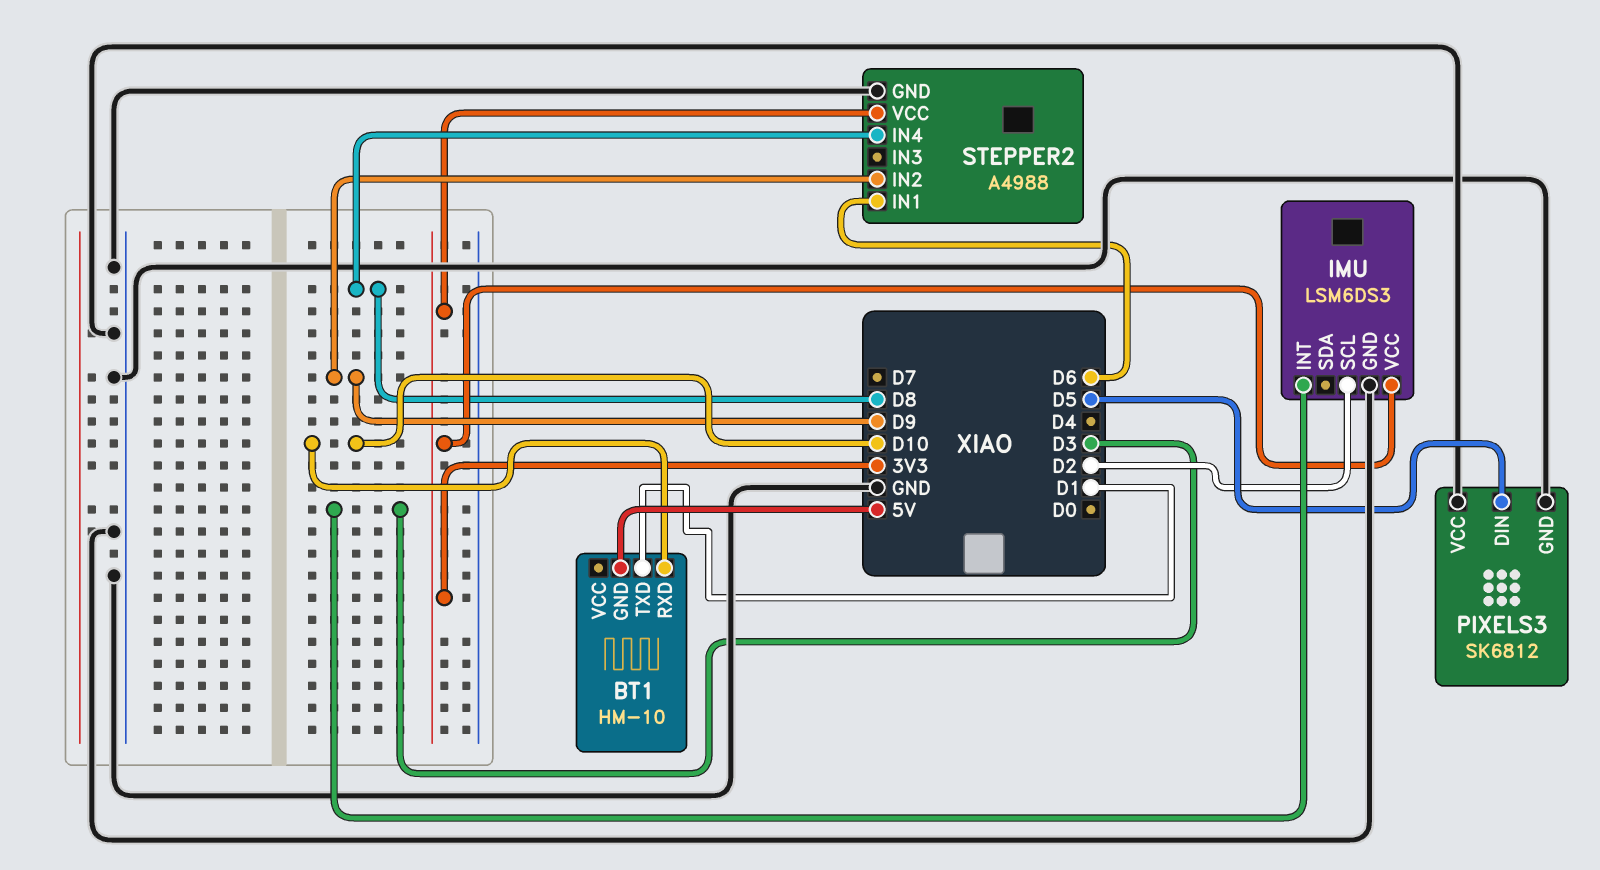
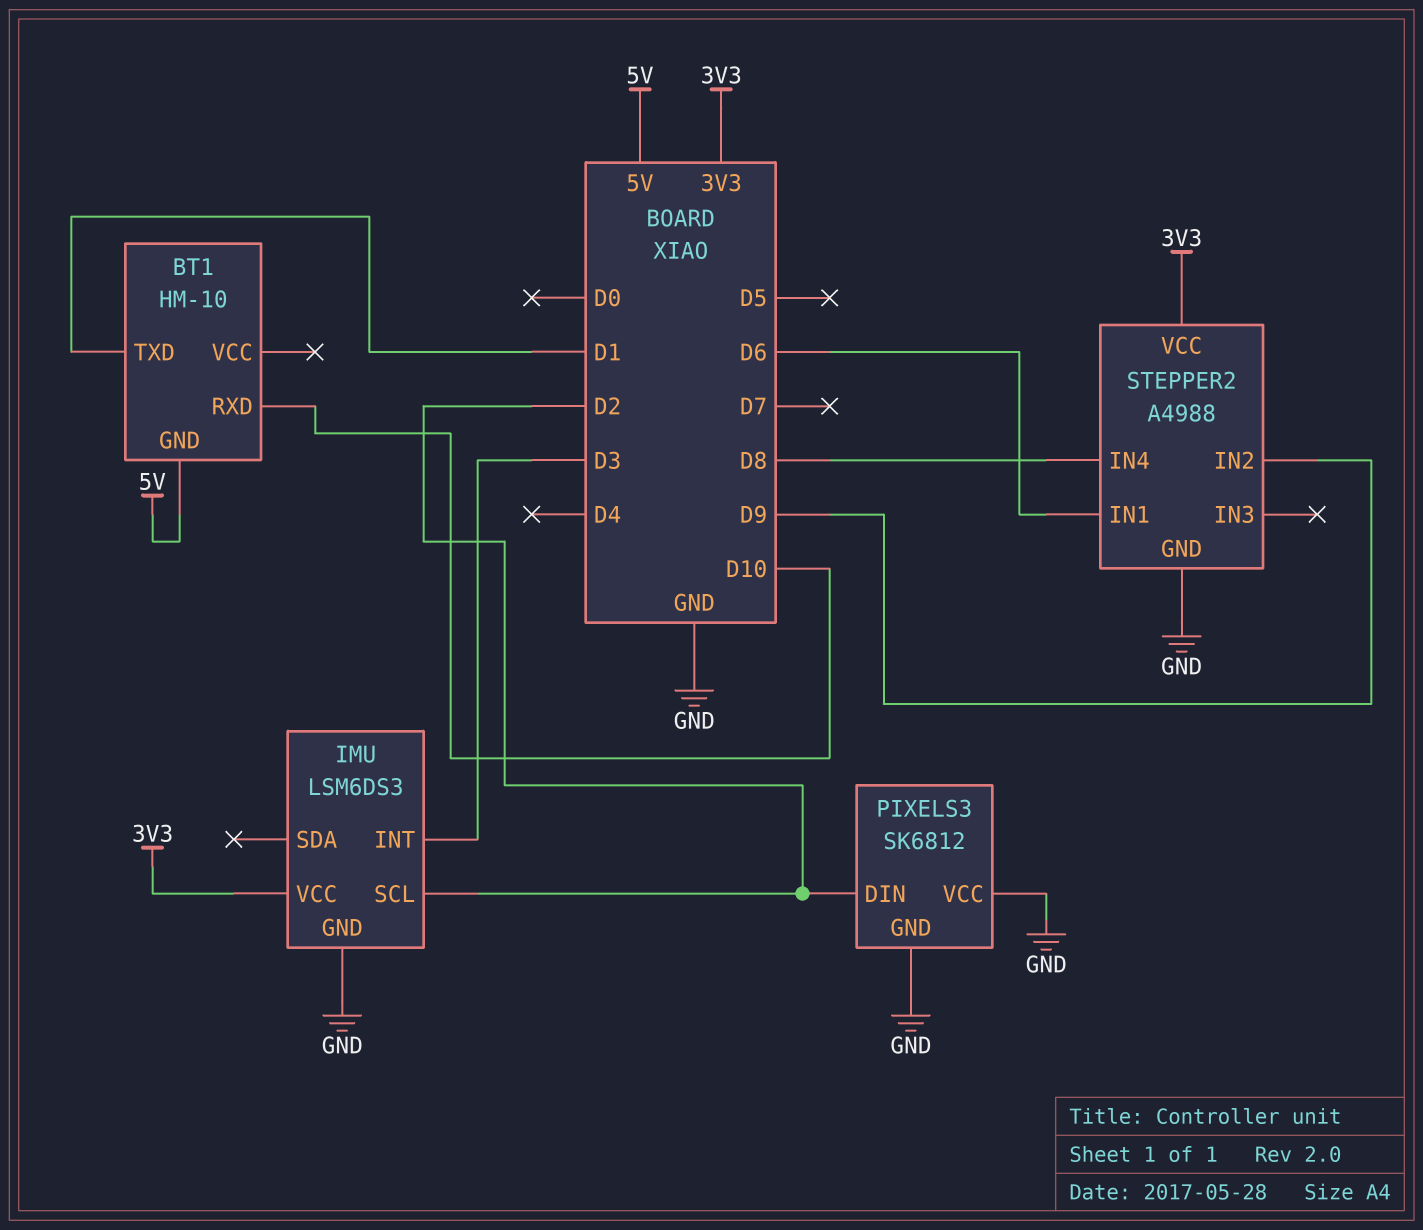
PIXELS3 pin DIN: D5 -> D2

